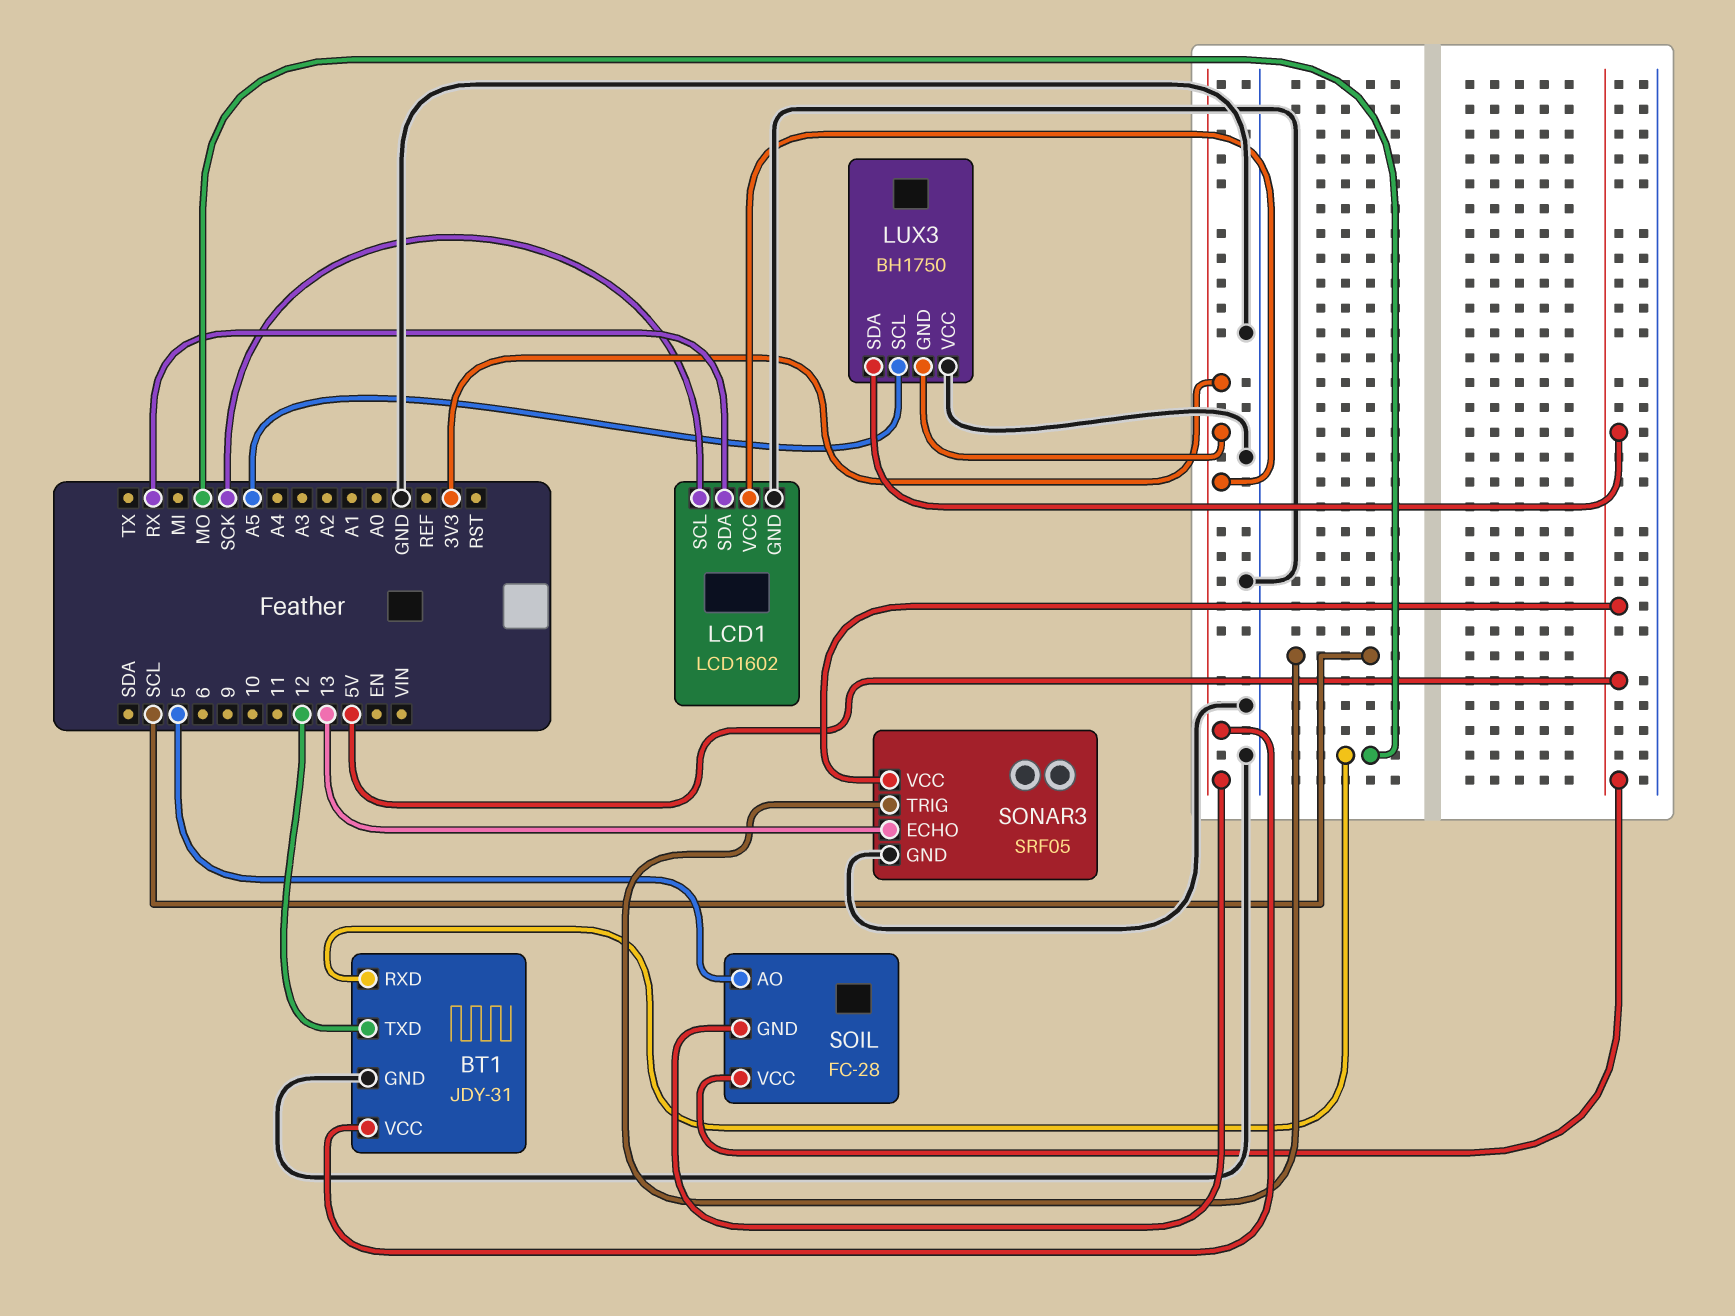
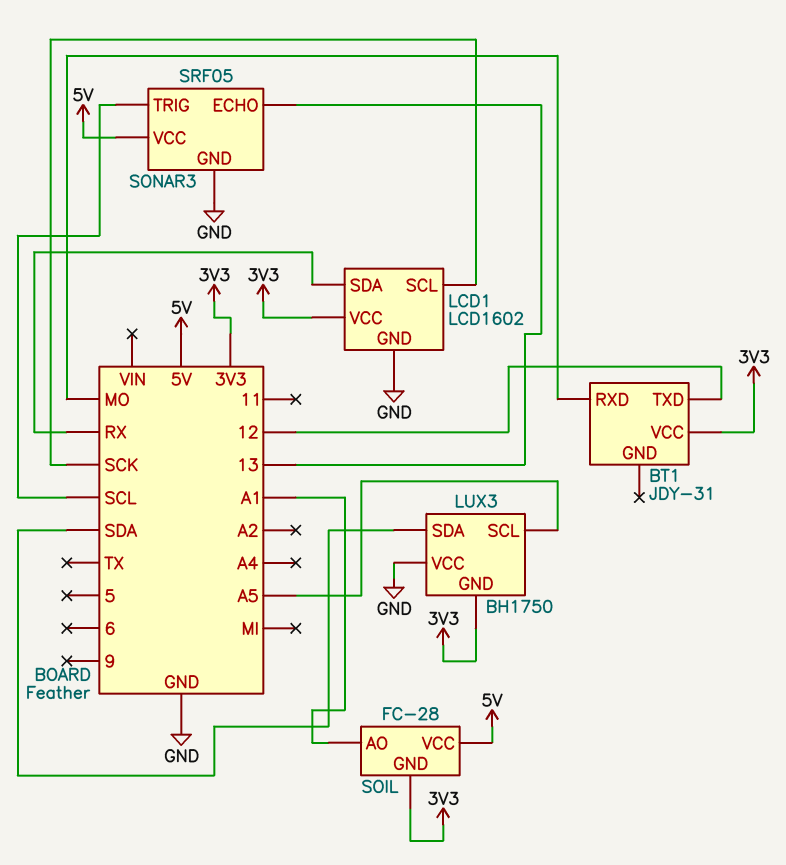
BT1 pin GND: GND -> none
LUX3 pin SDA: 5V -> SDA
SOIL pin AO: 5 -> A1

